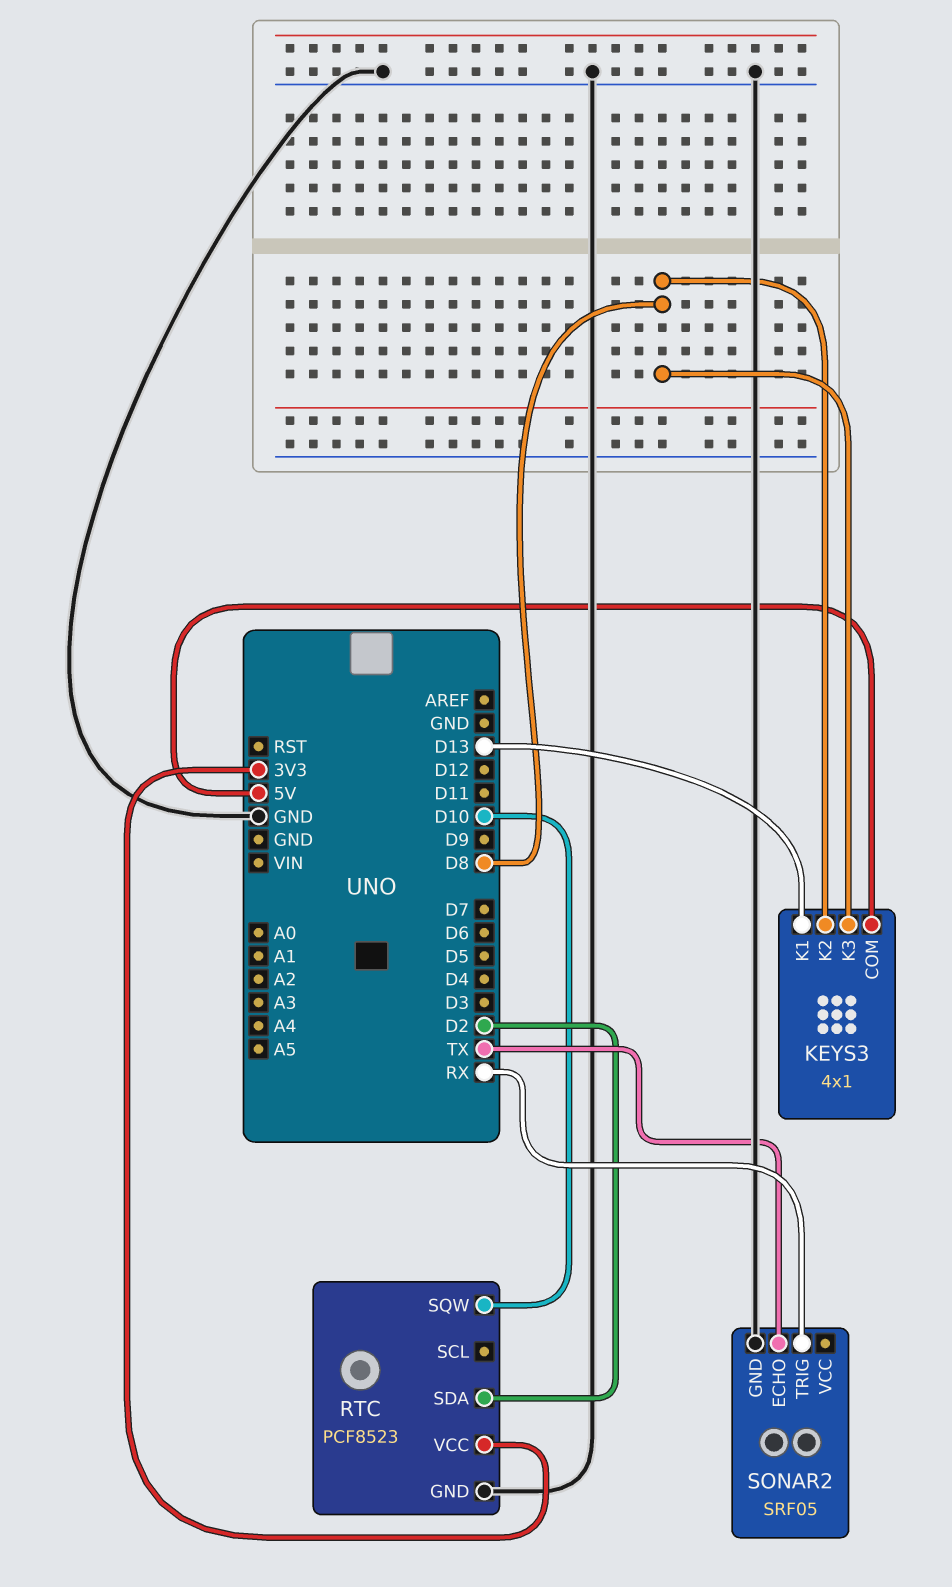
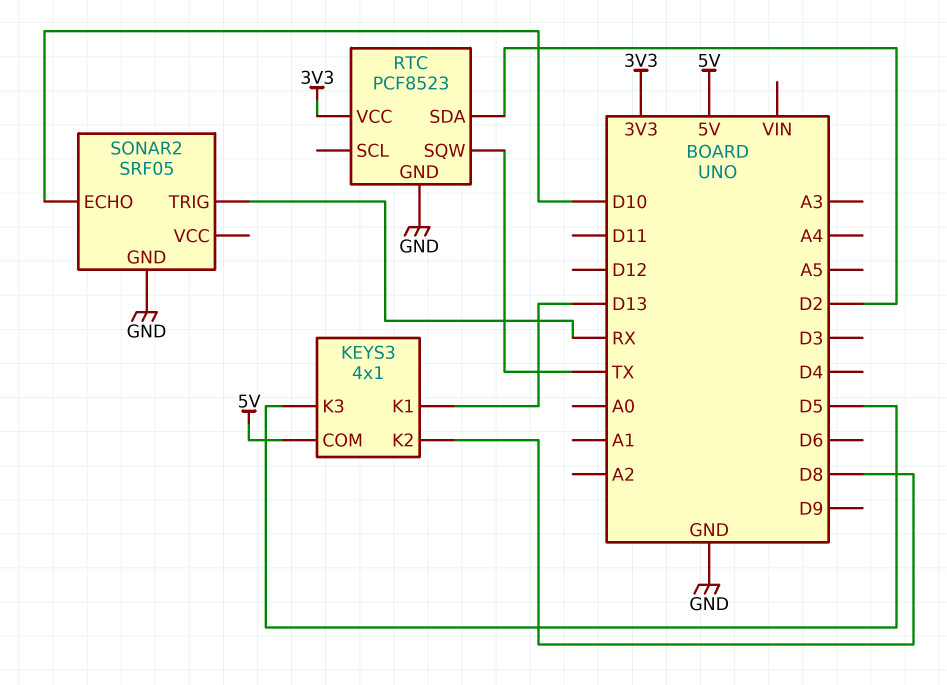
KEYS3 pin K3: D8 -> D5
RTC pin SQW: D10 -> TX
SONAR2 pin ECHO: TX -> D10

